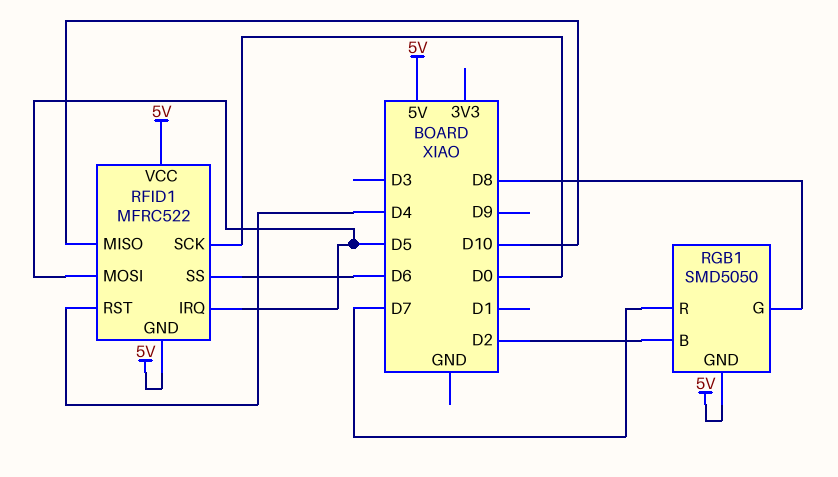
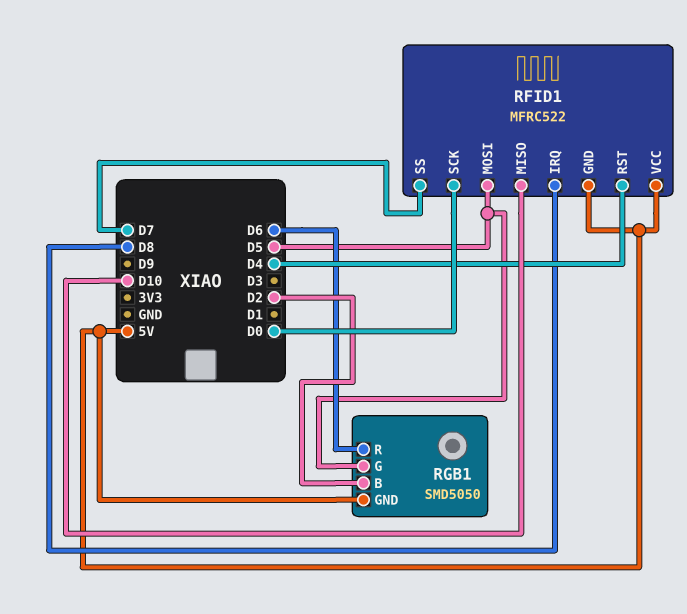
RFID1 pin IRQ: D5 -> D8
RFID1 pin SS: D6 -> D7
RGB1 pin G: D8 -> D5
RGB1 pin R: D7 -> D6

